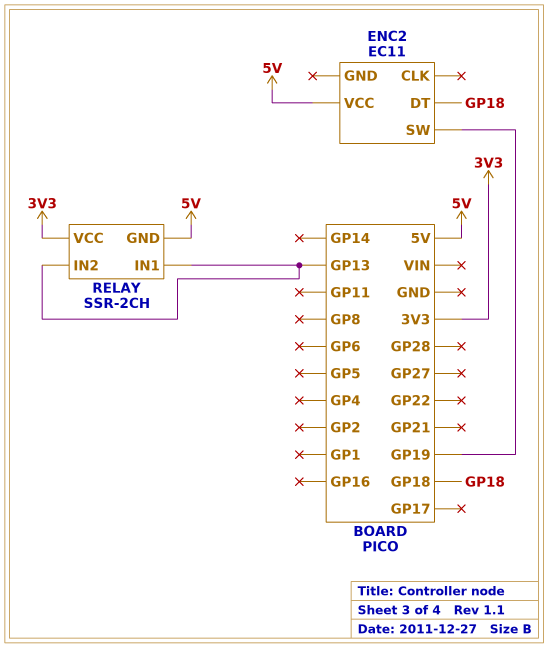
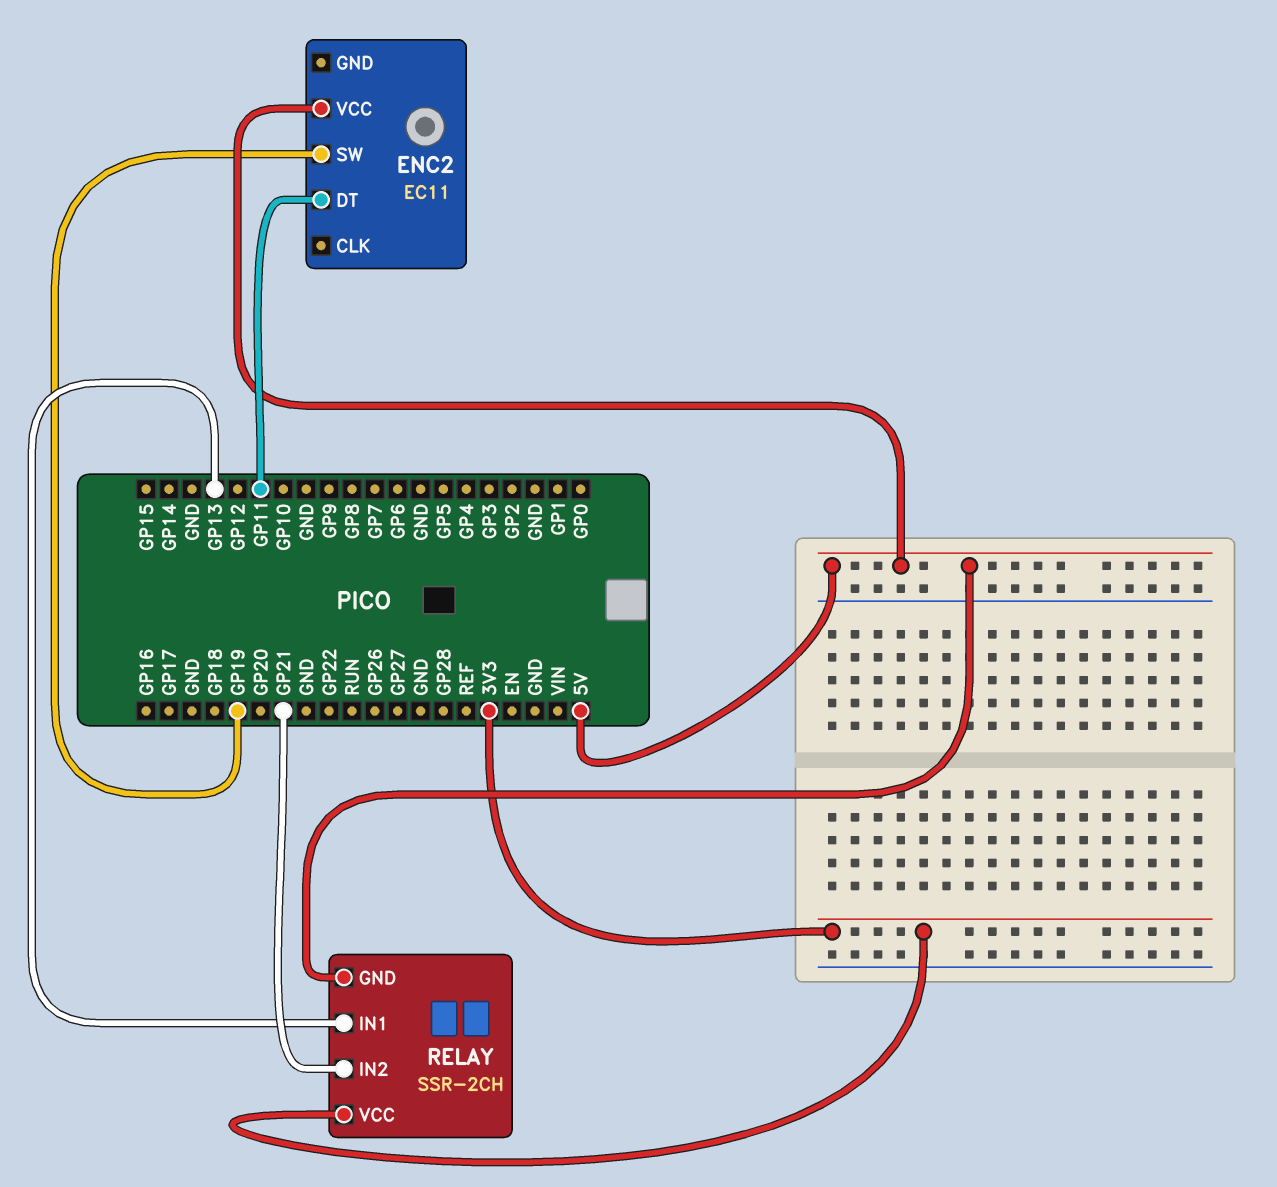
ENC2 pin DT: GP18 -> GP11
RELAY pin IN2: GP13 -> GP21

